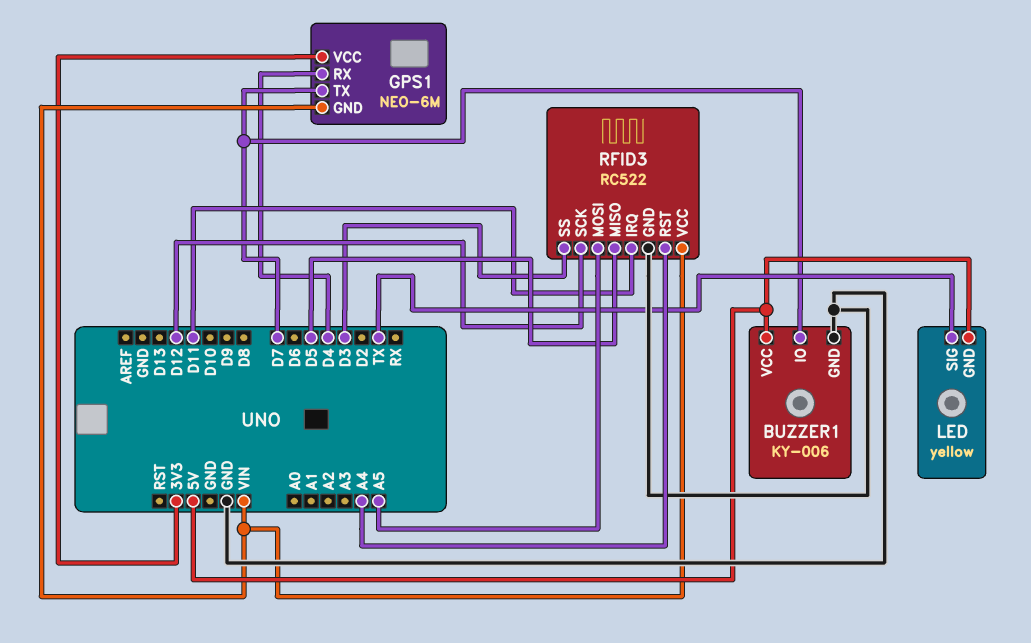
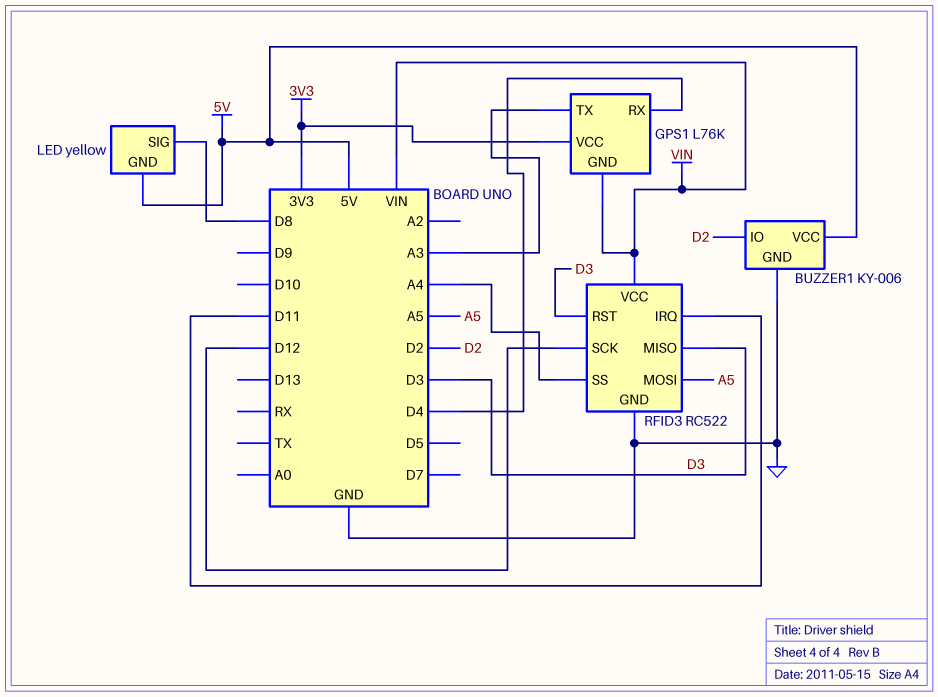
BUZZER1 pin IO: D7 -> D2
GPS1: NEO-6M -> L76K
GPS1 pin TX: D7 -> A3
LED pin SIG: TX -> D8
RFID3 pin MISO: D5 -> D3
RFID3 pin RST: A4 -> D3
RFID3 pin SS: D3 -> A4

